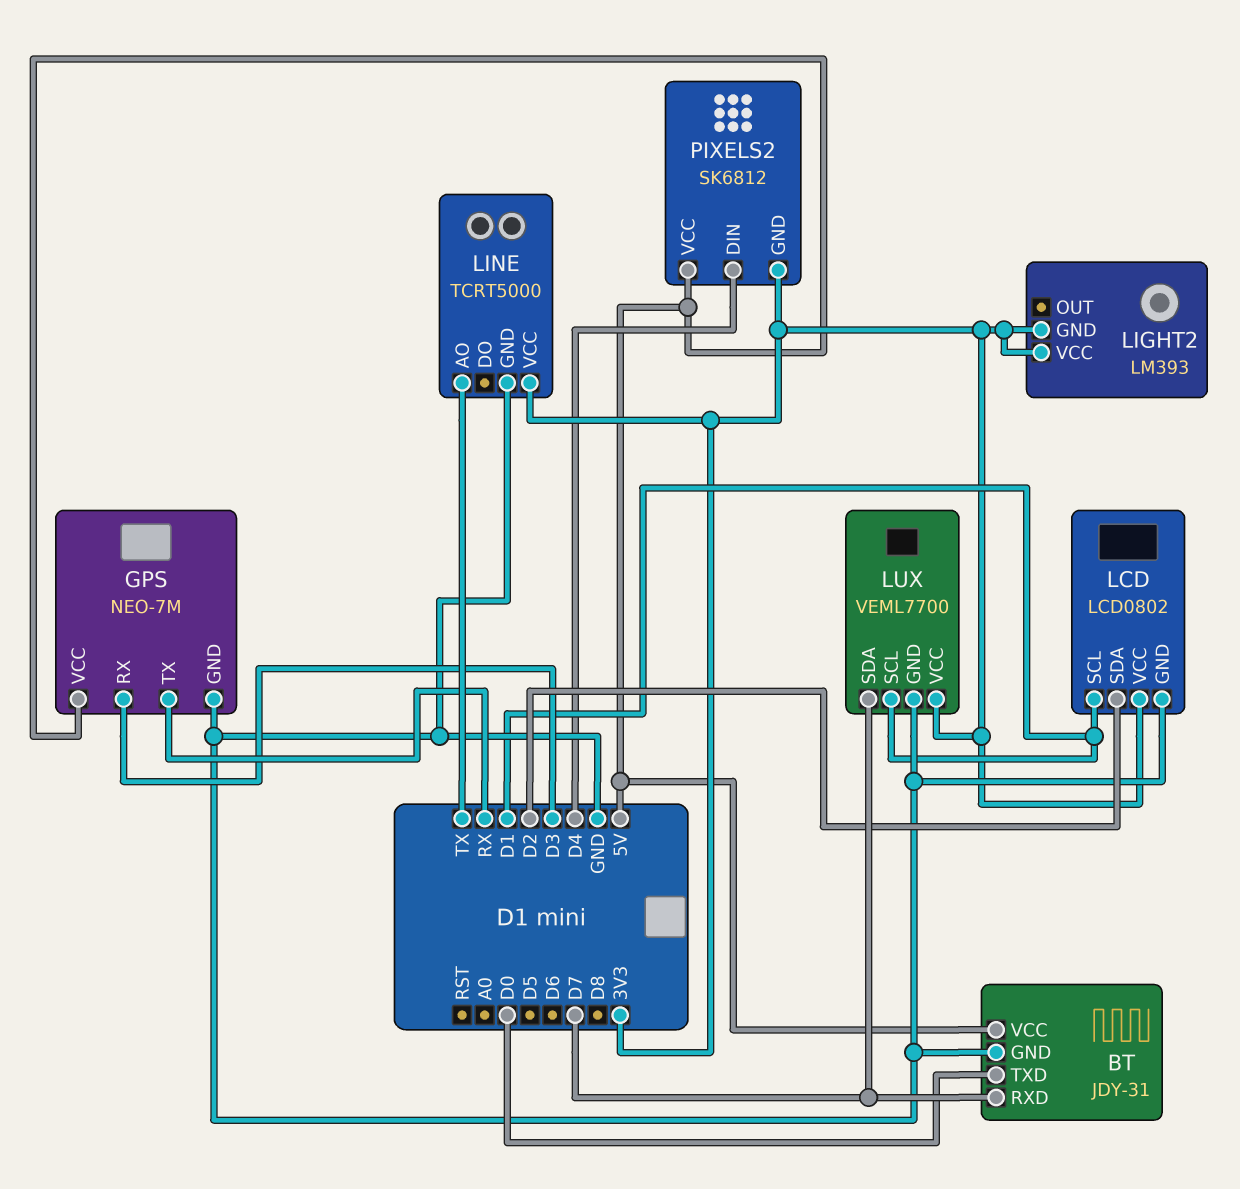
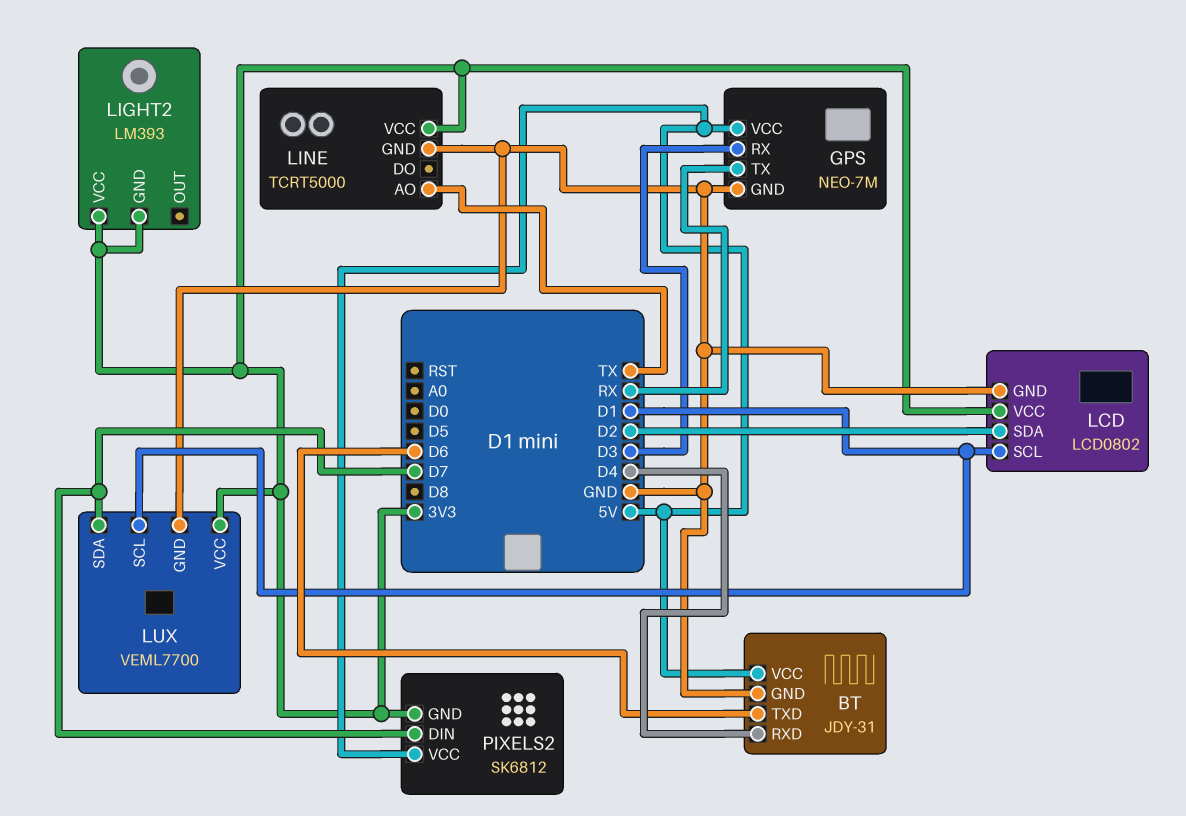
BT pin RXD: D7 -> D4
BT pin TXD: D0 -> D6
PIXELS2 pin DIN: D4 -> D7

